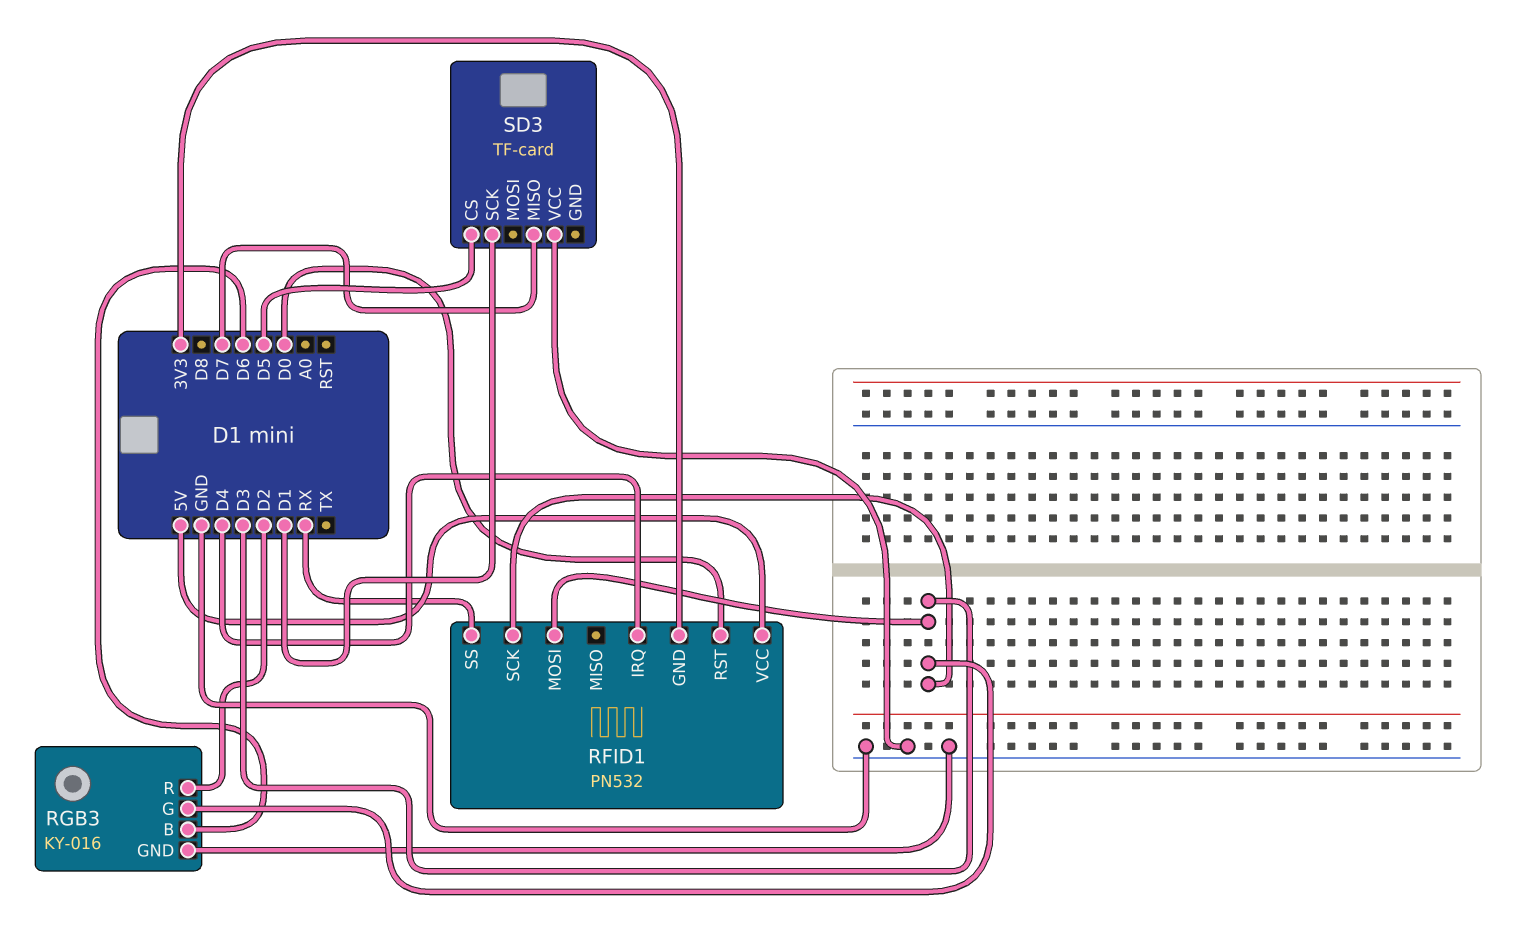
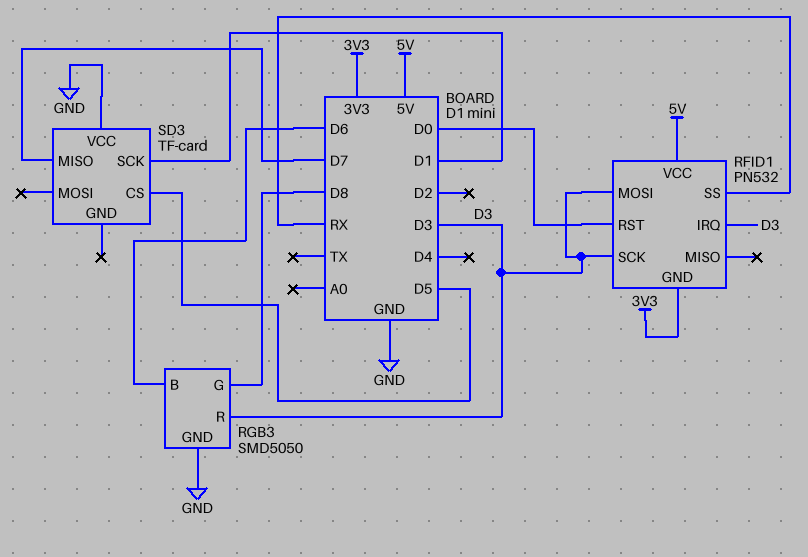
RFID1 pin IRQ: D4 -> D3
RGB3: KY-016 -> SMD5050
RGB3 pin G: D3 -> D8
RGB3 pin R: D2 -> D3

